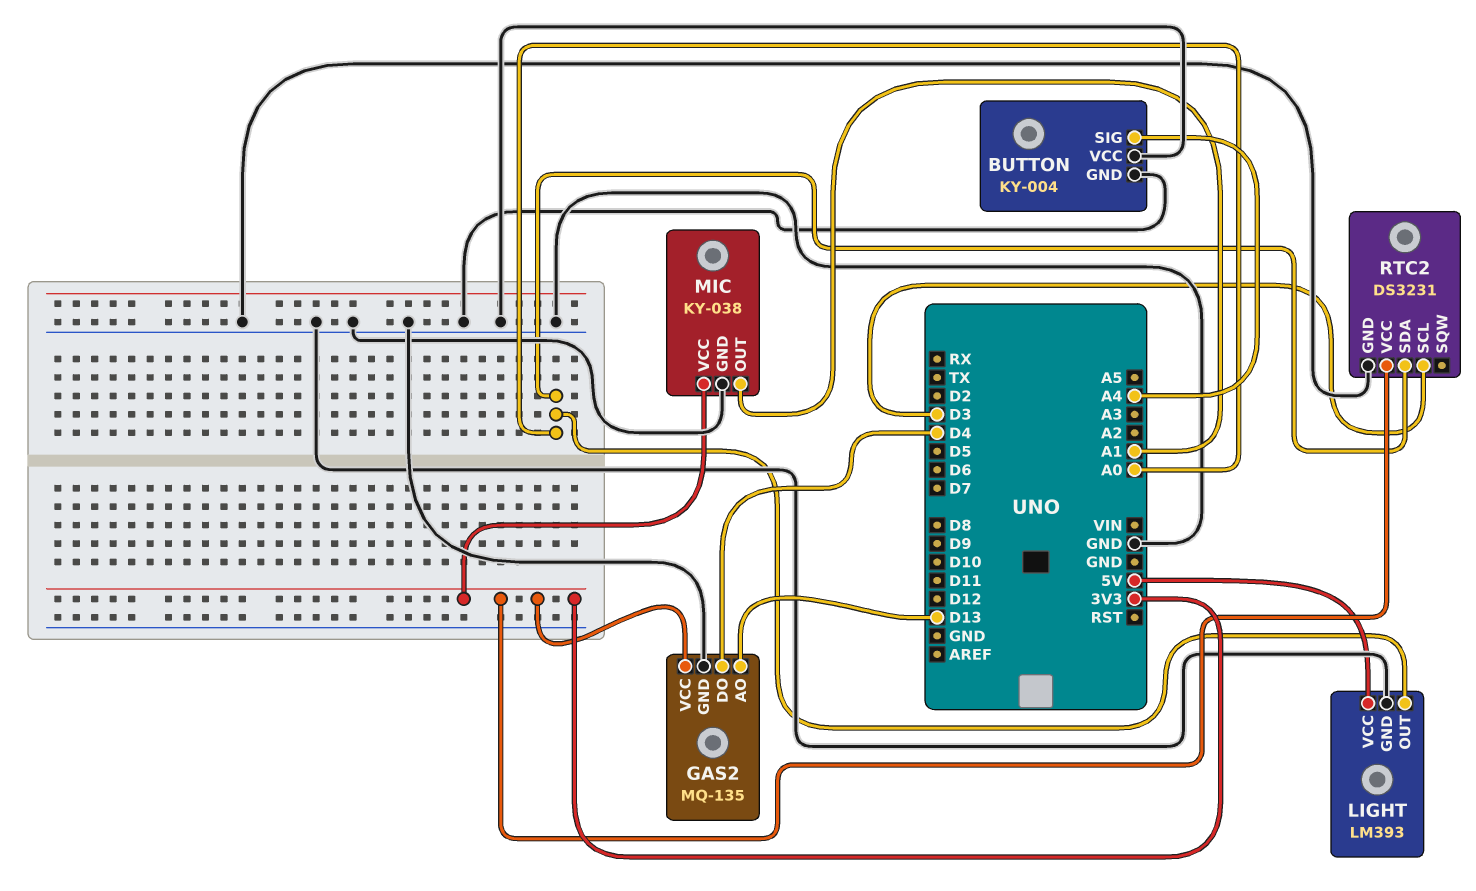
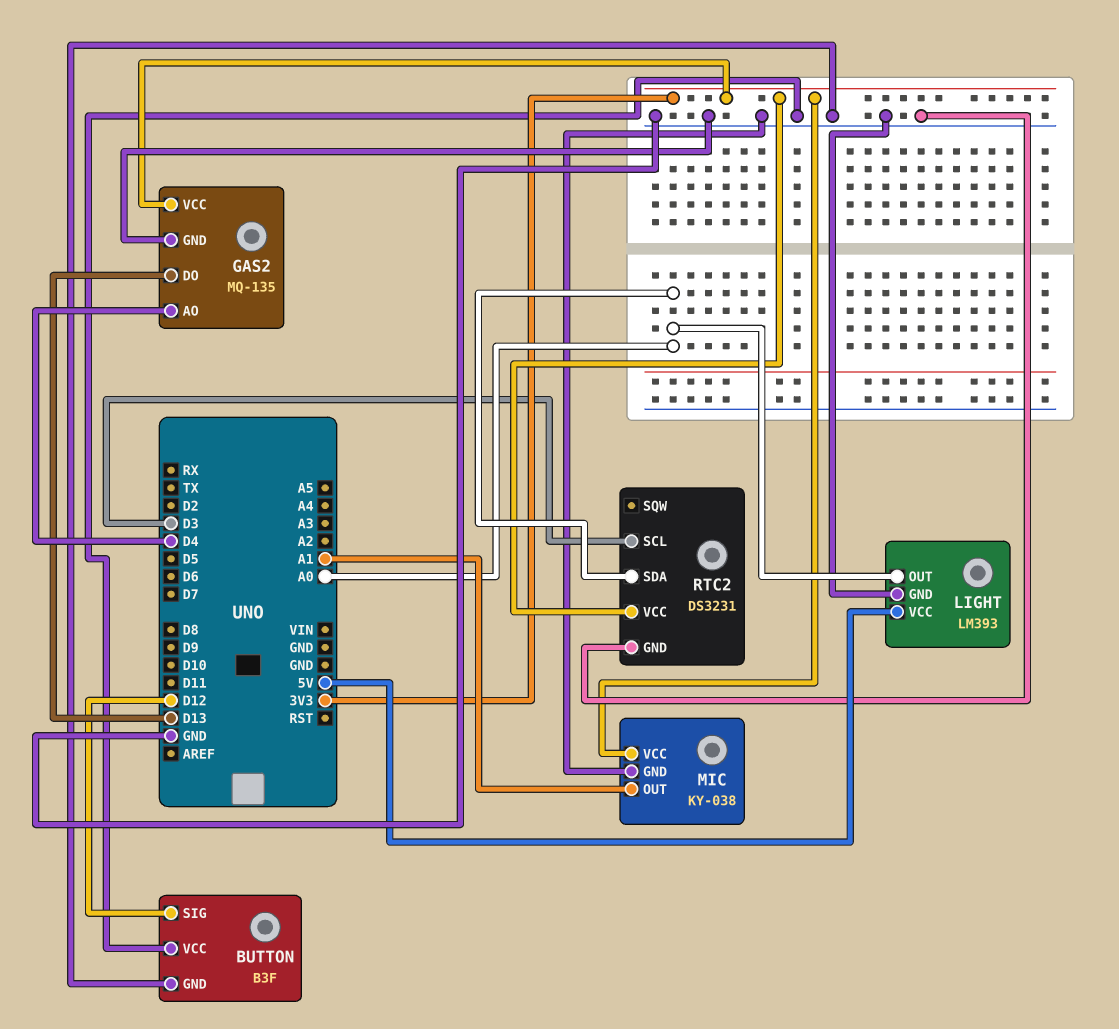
BUTTON: KY-004 -> B3F
BUTTON pin SIG: A4 -> D12
GAS2 pin AO: D13 -> D4
GAS2 pin DO: D4 -> D13

